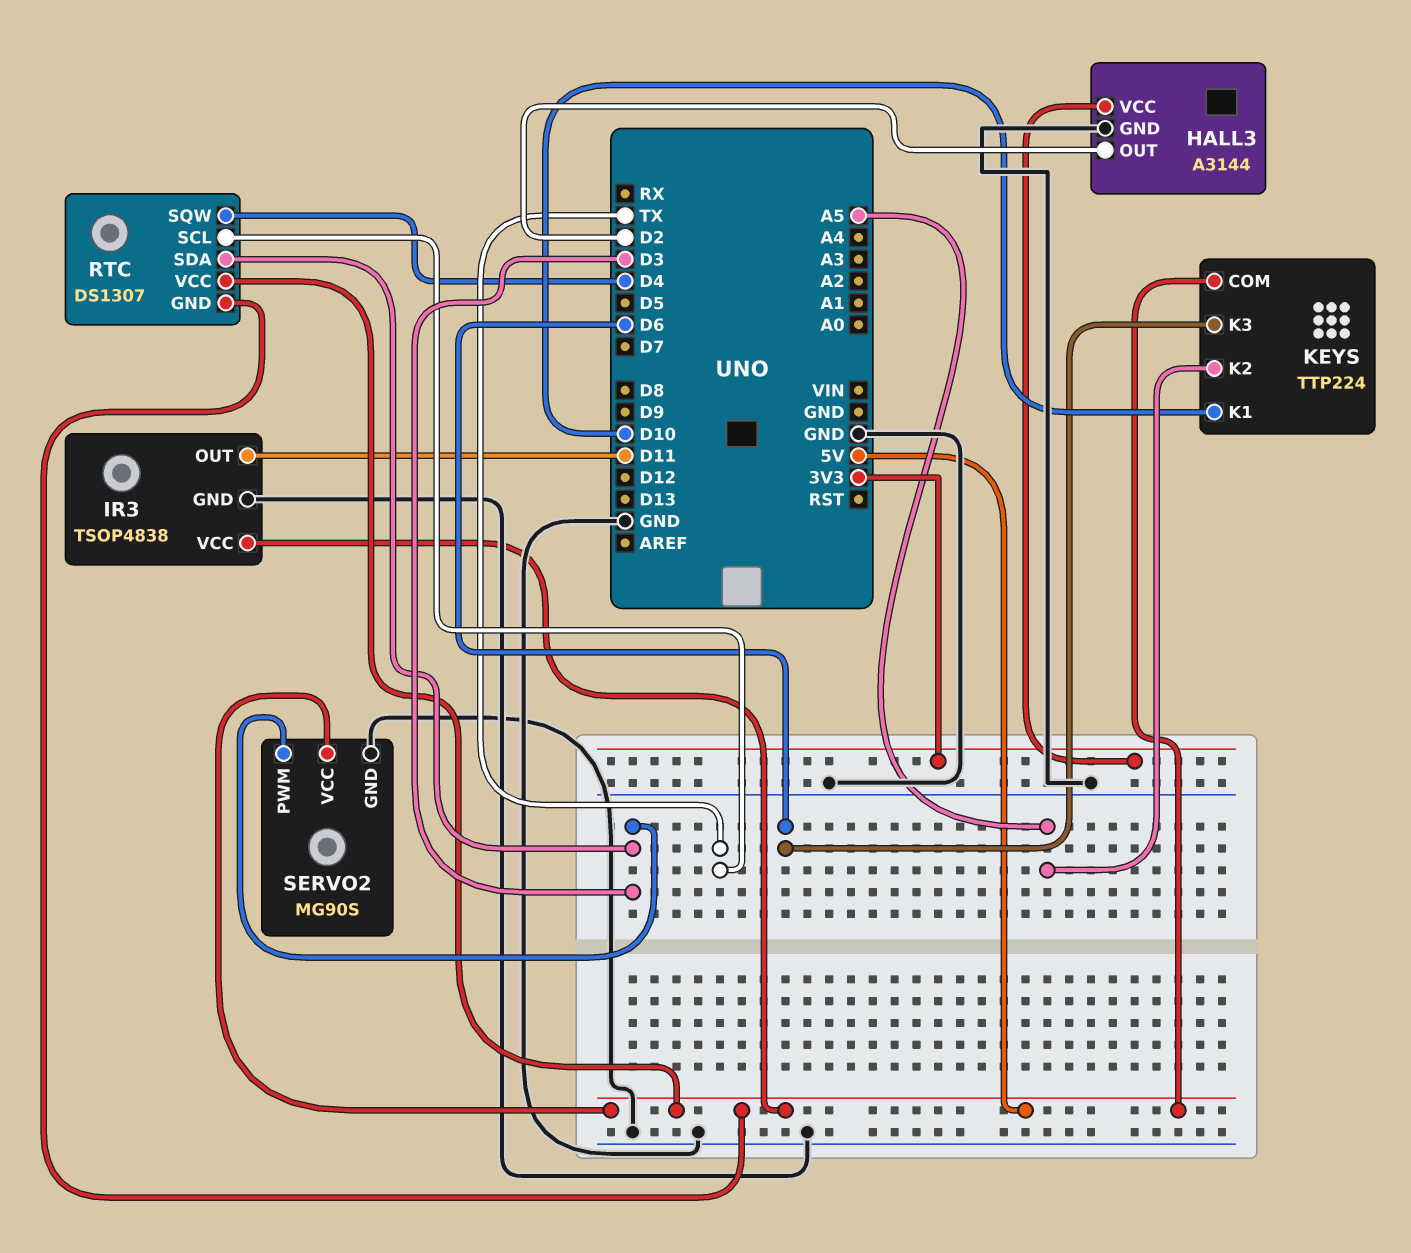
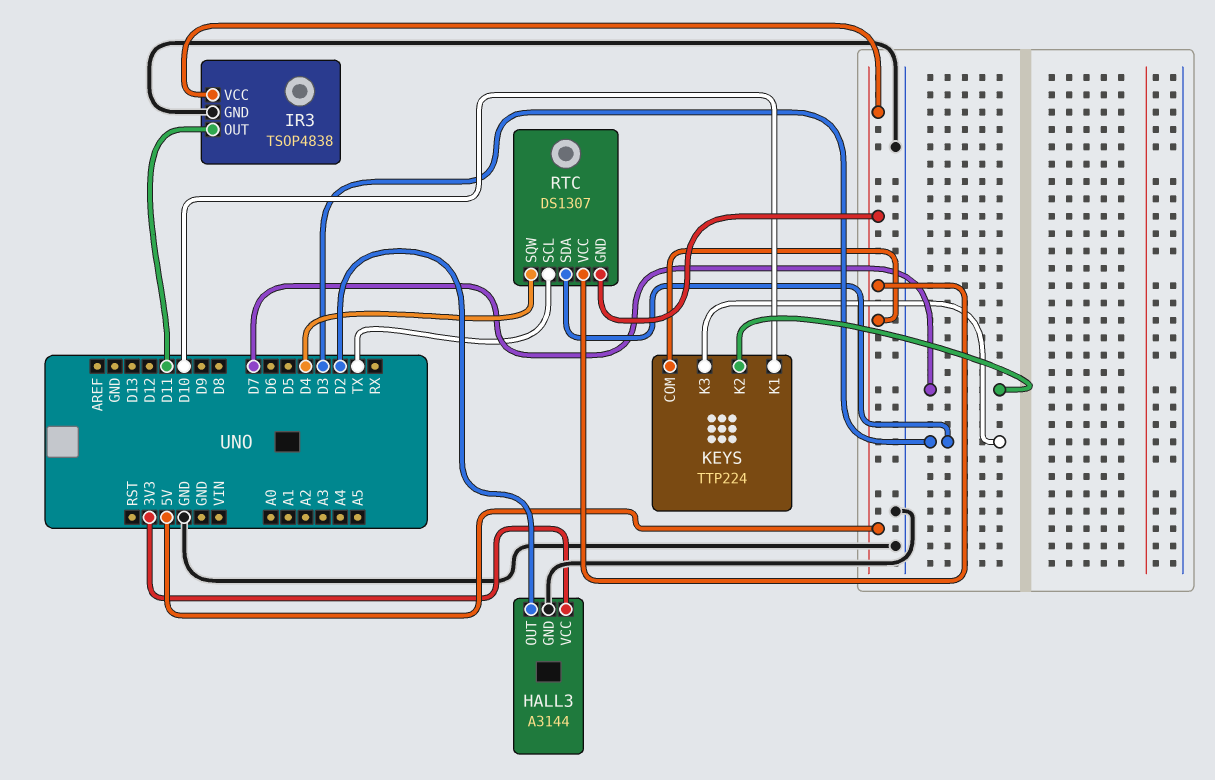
KEYS pin K2: A5 -> D7
KEYS pin K3: D6 -> D3
SERVO2: MG90S -> none
SERVO2 pin GND: GND -> none
SERVO2 pin PWM: D3 -> none
SERVO2 pin VCC: 5V -> none

